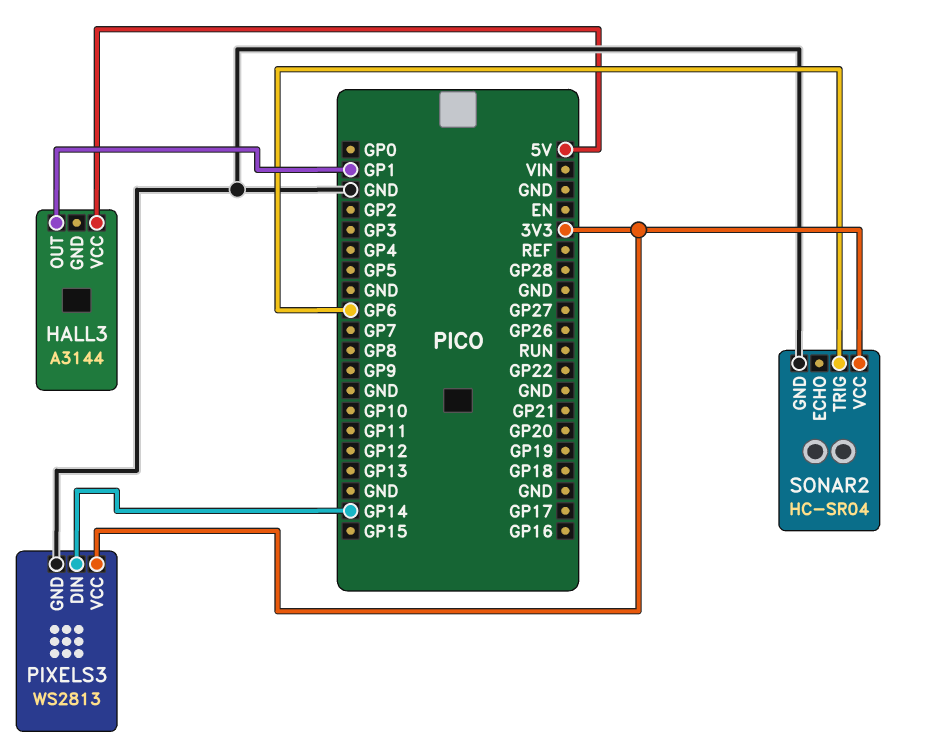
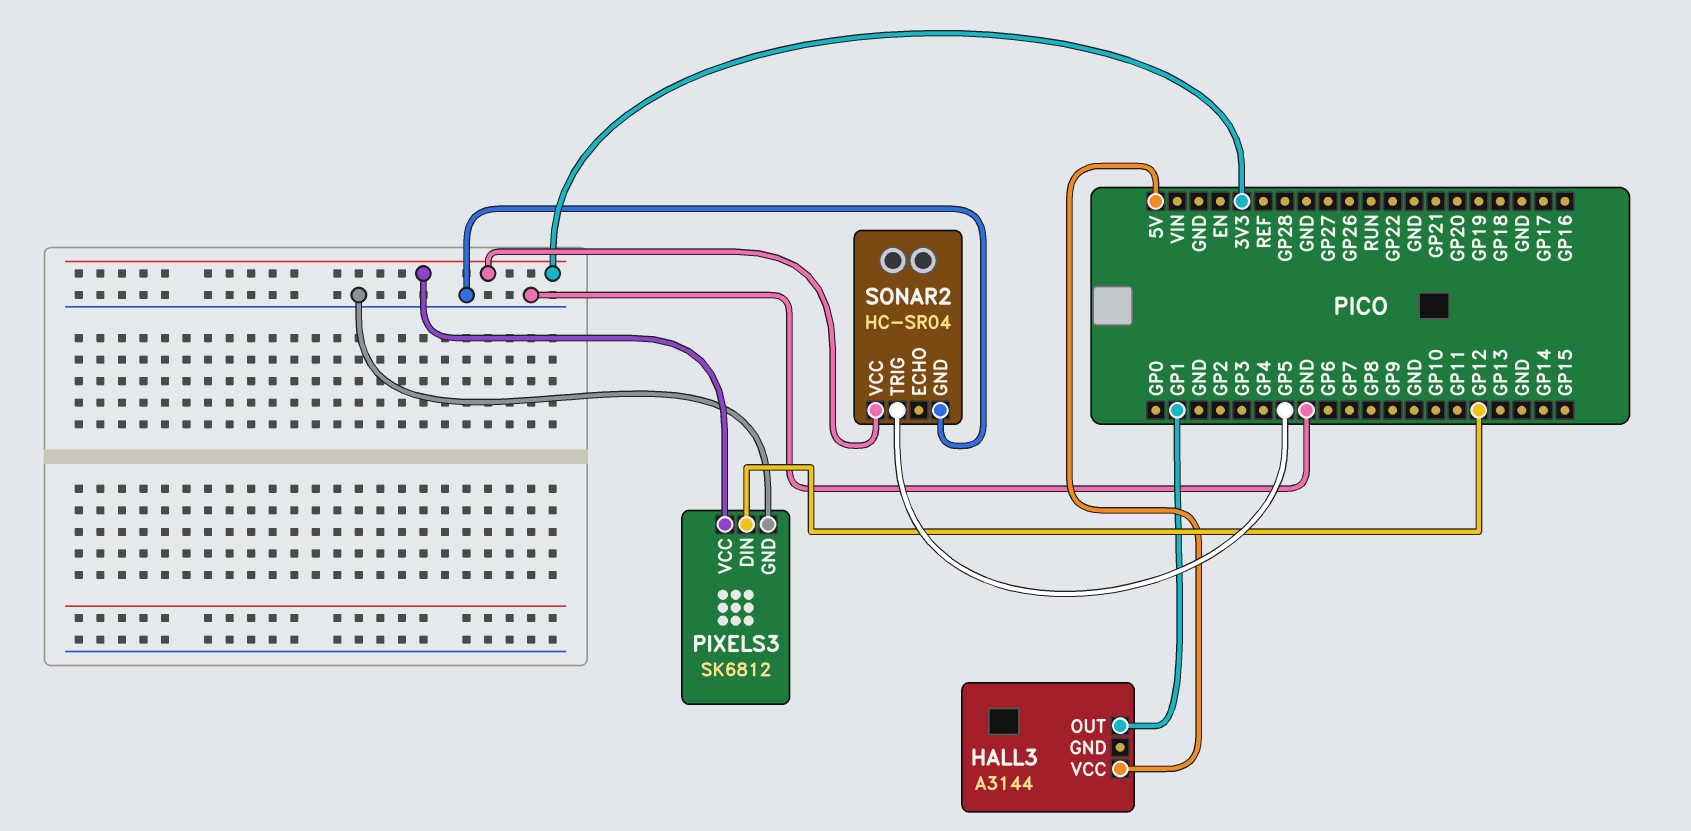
PIXELS3: WS2813 -> SK6812
PIXELS3 pin DIN: GP14 -> GP12
SONAR2 pin TRIG: GP6 -> GP5

